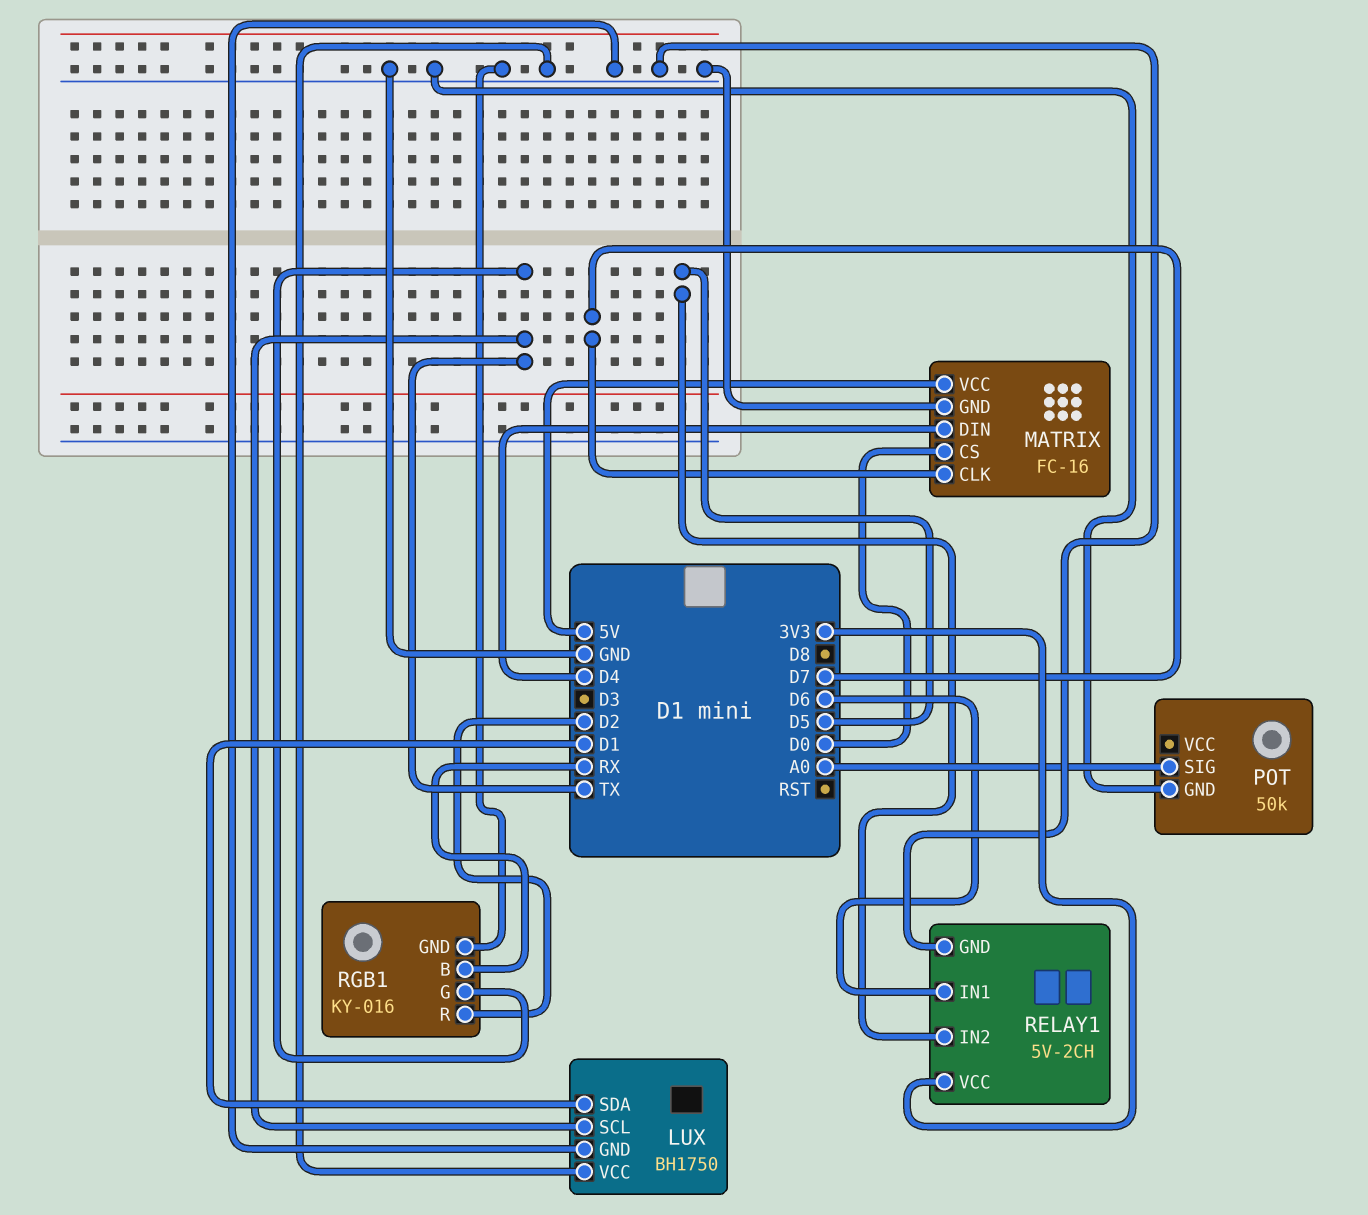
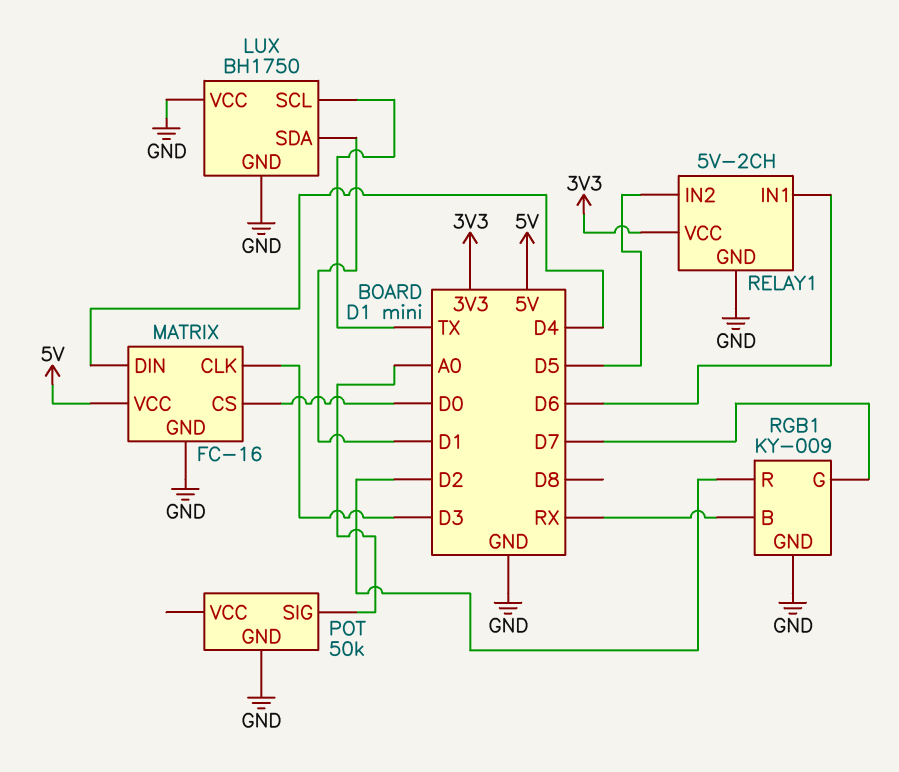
MATRIX pin CLK: D7 -> D3
RGB1: KY-016 -> KY-009
RGB1 pin G: TX -> D7

